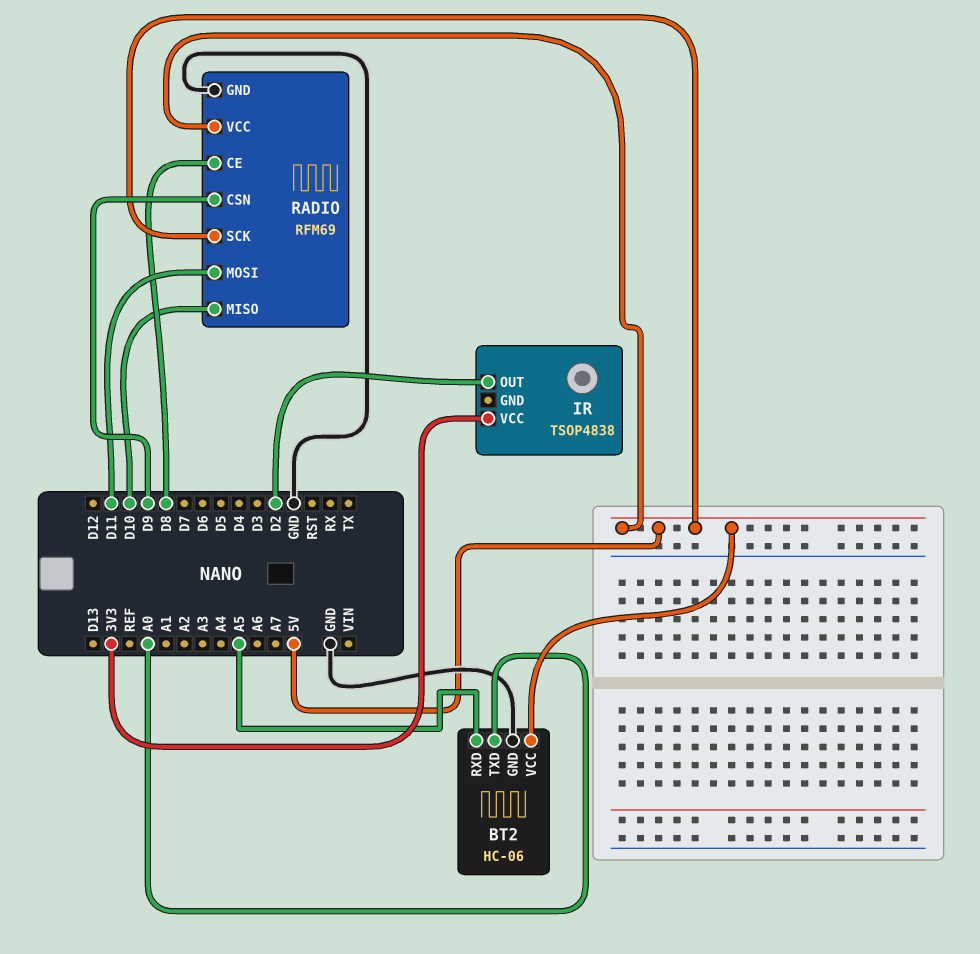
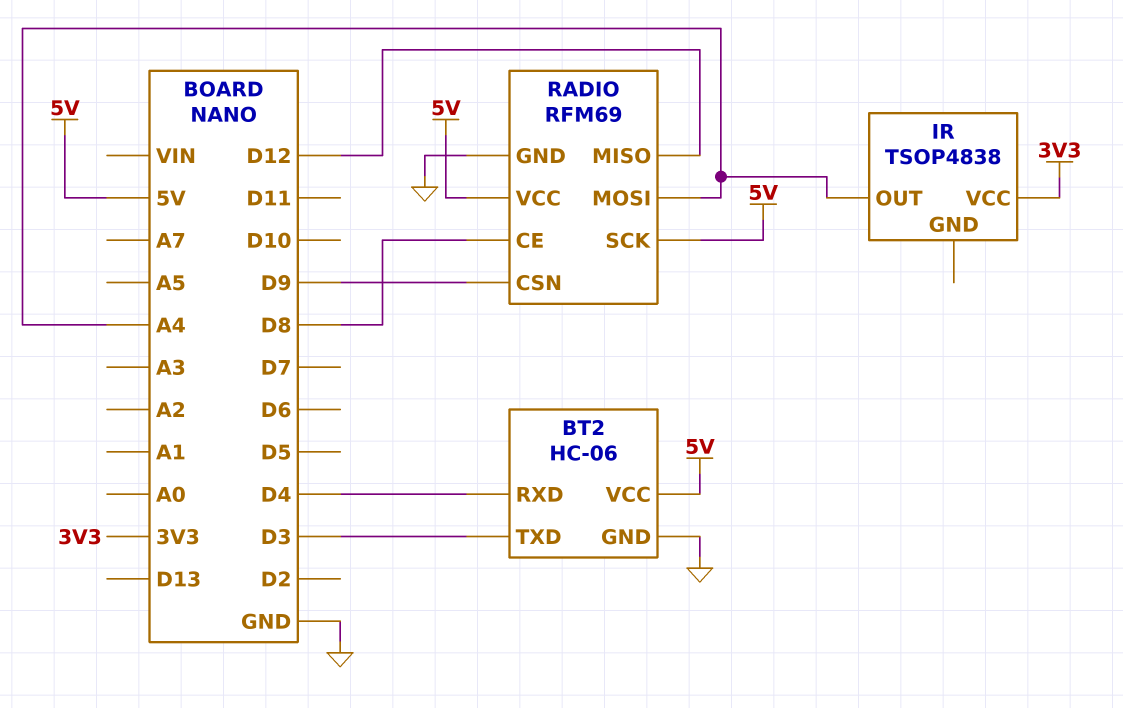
BT2 pin RXD: A5 -> D4
BT2 pin TXD: A0 -> D3
IR pin OUT: D2 -> A4
RADIO pin MISO: D10 -> D12
RADIO pin MOSI: D11 -> A4

